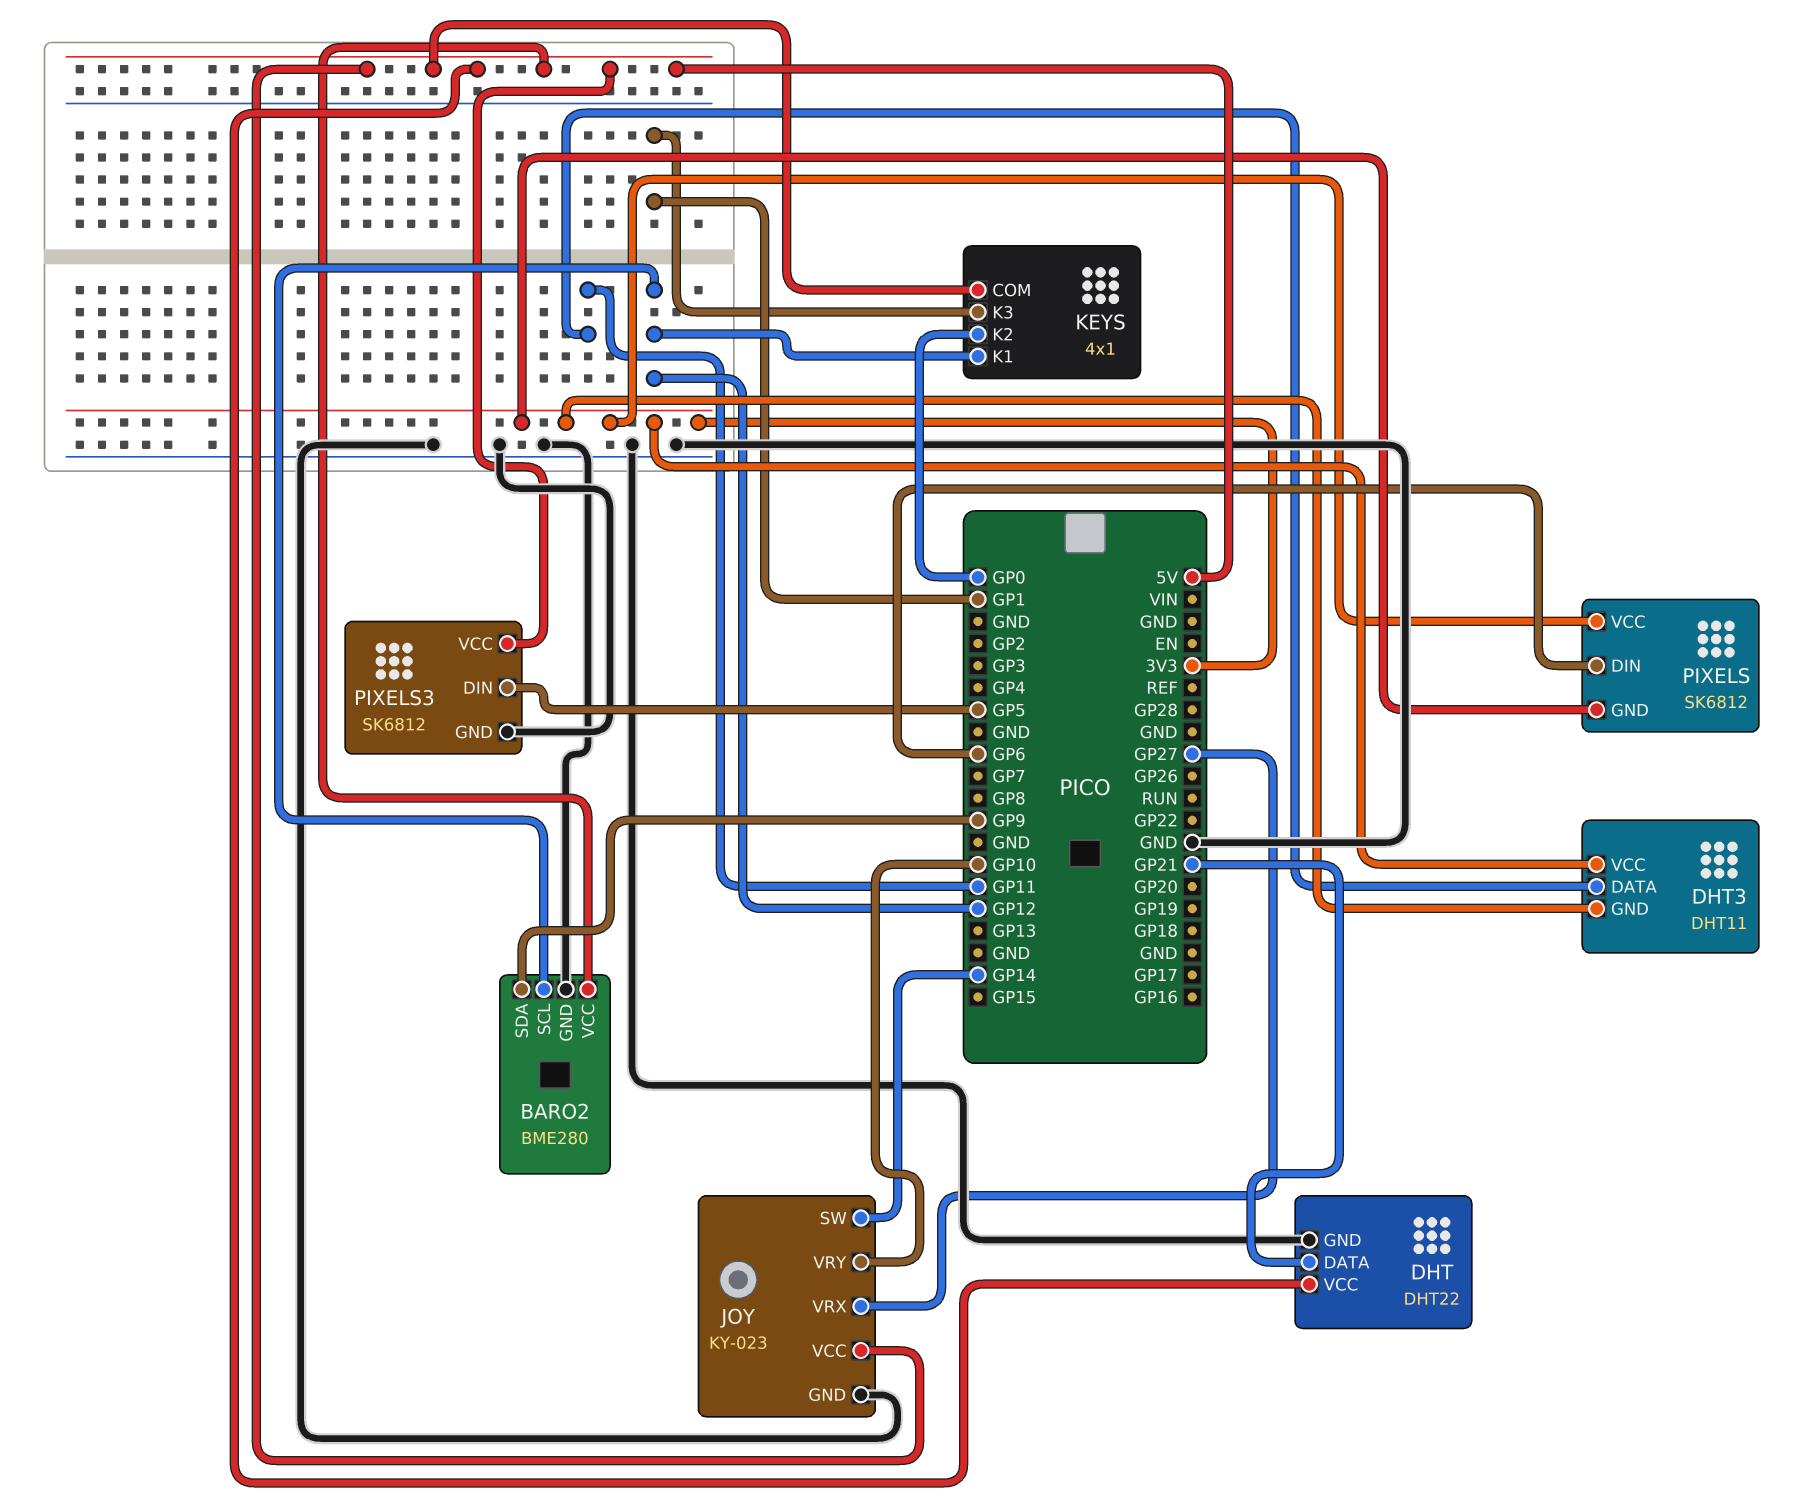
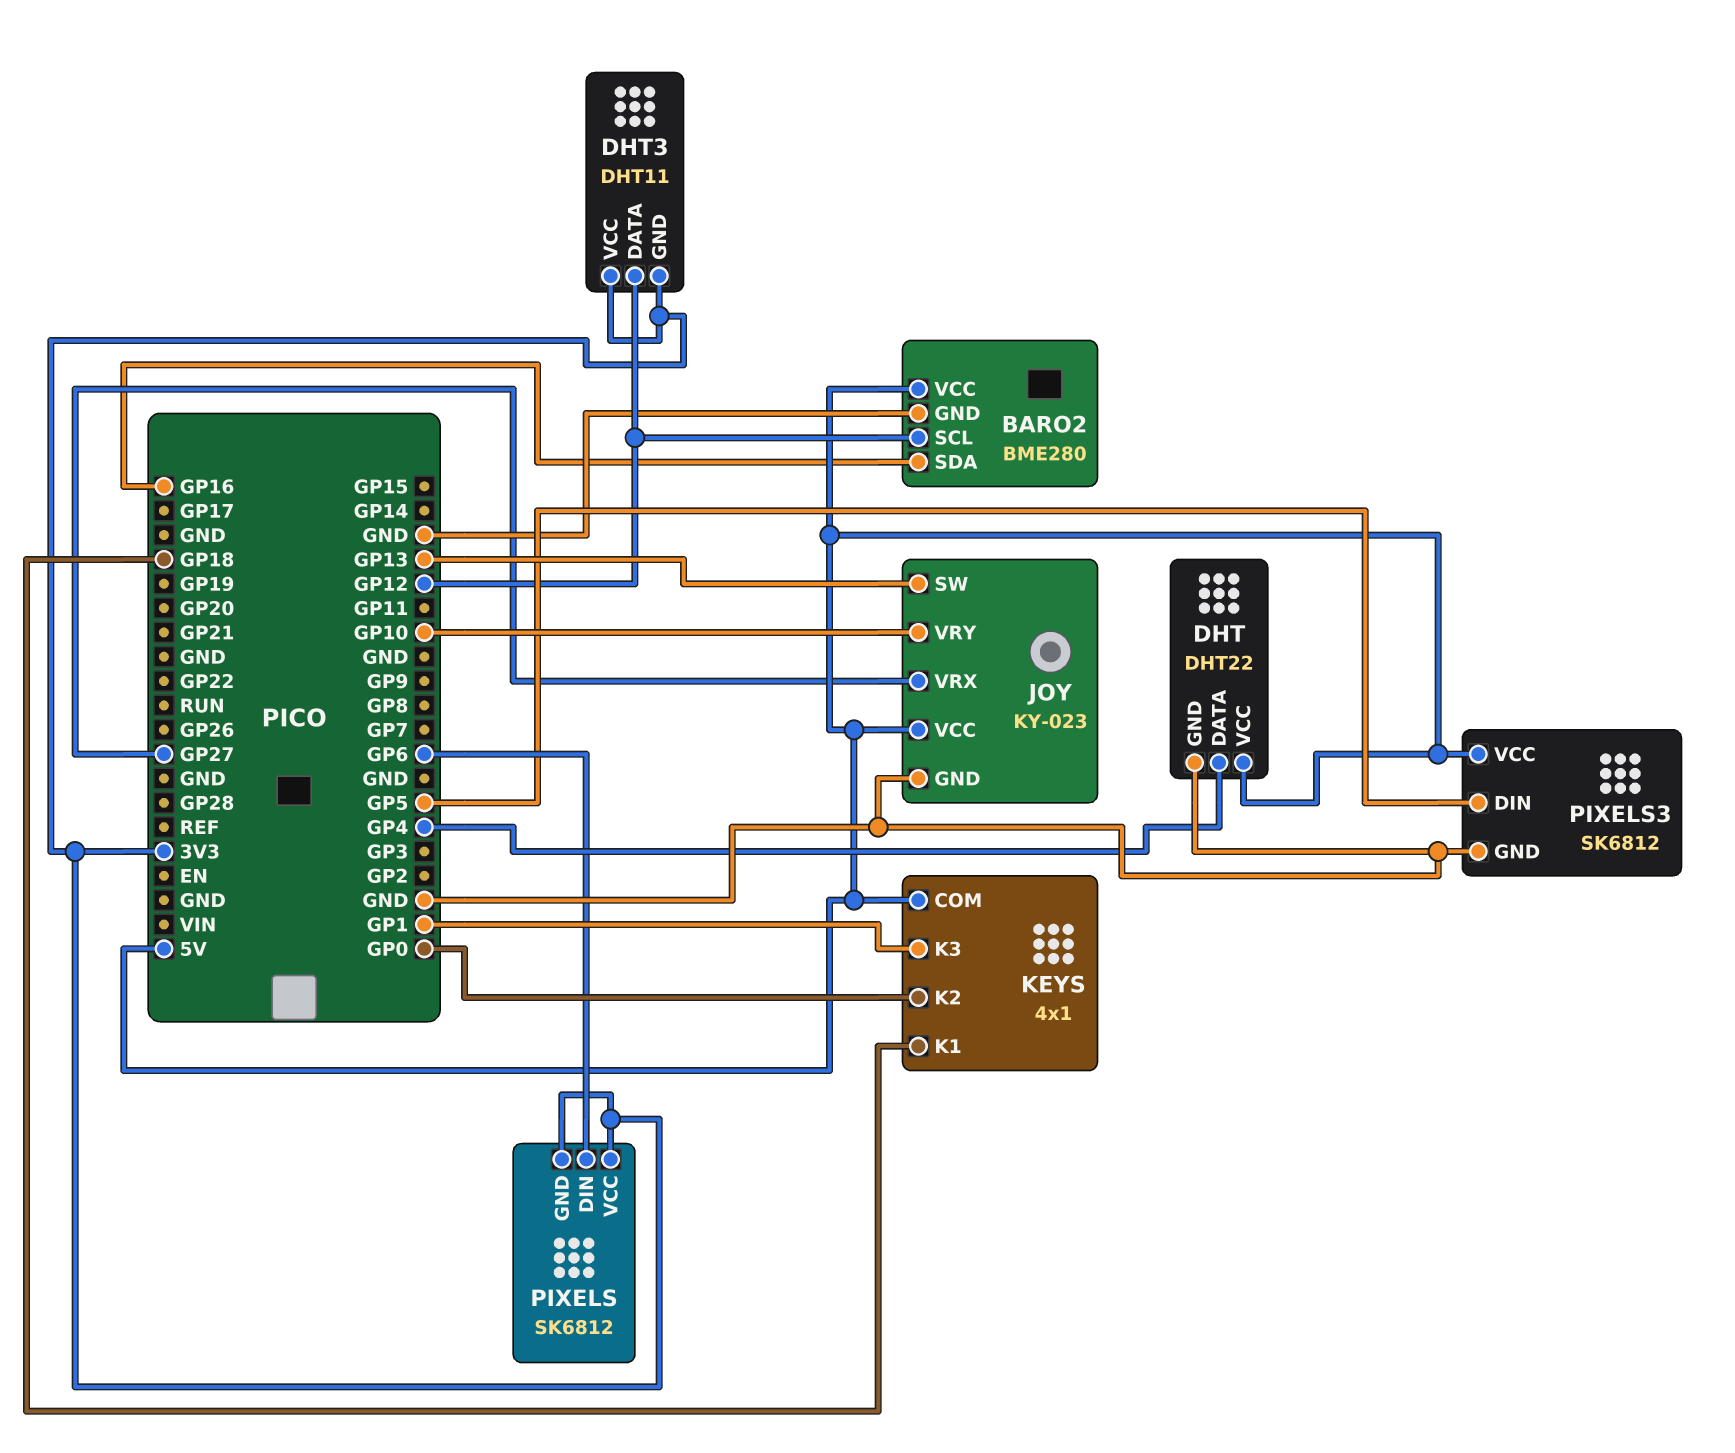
BARO2 pin SDA: GP9 -> GP16
DHT pin DATA: GP21 -> GP4
DHT3 pin DATA: GP11 -> GP12
JOY pin SW: GP14 -> GP13
KEYS pin K1: GP12 -> GP18

